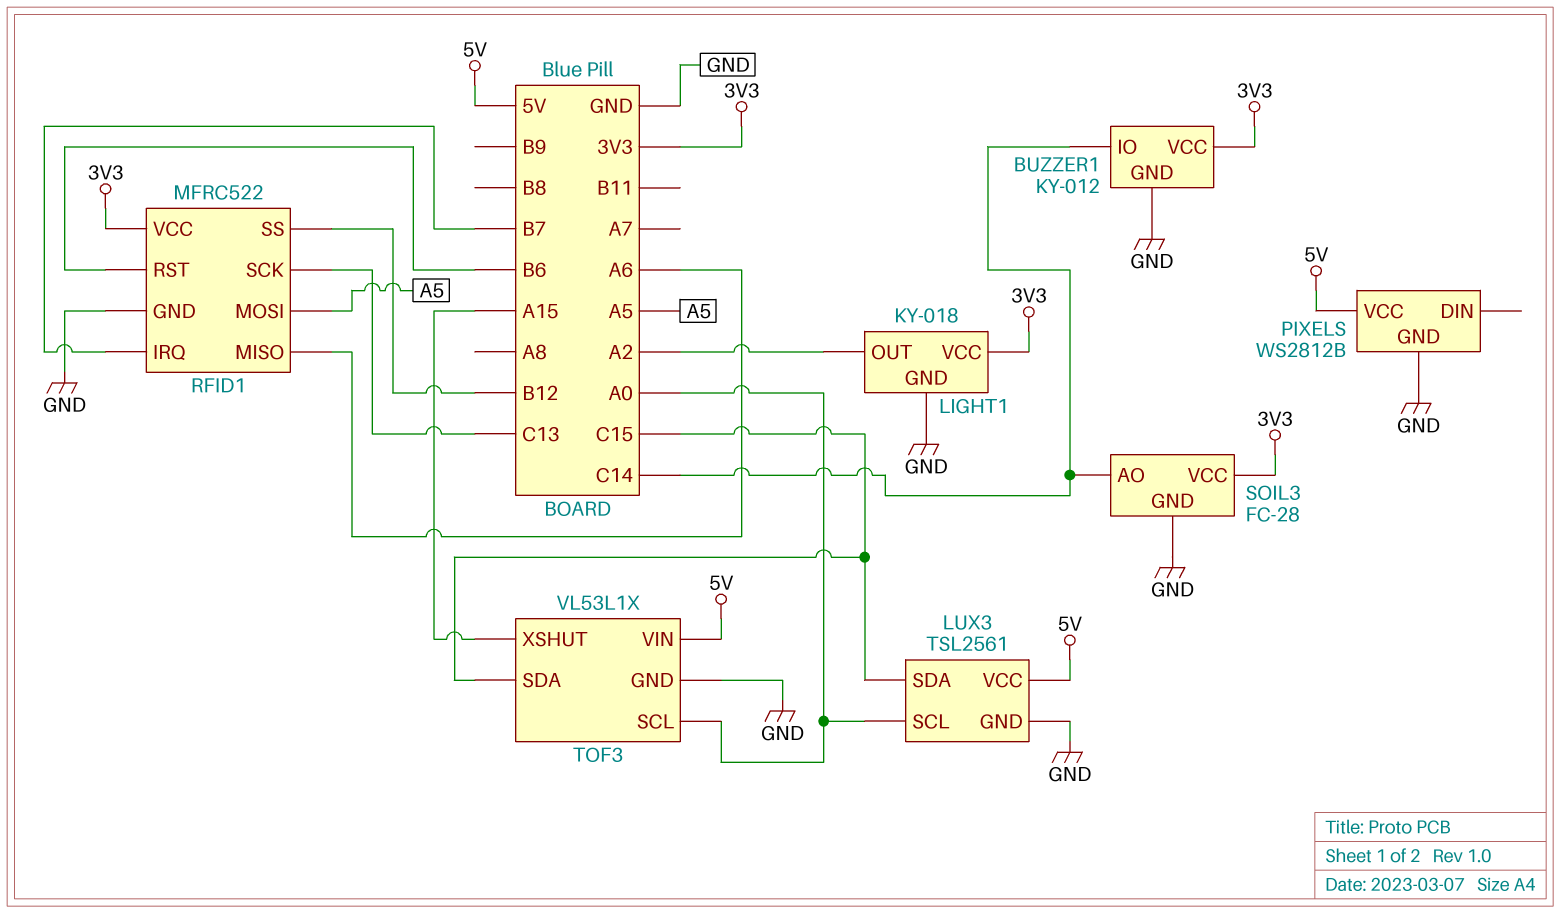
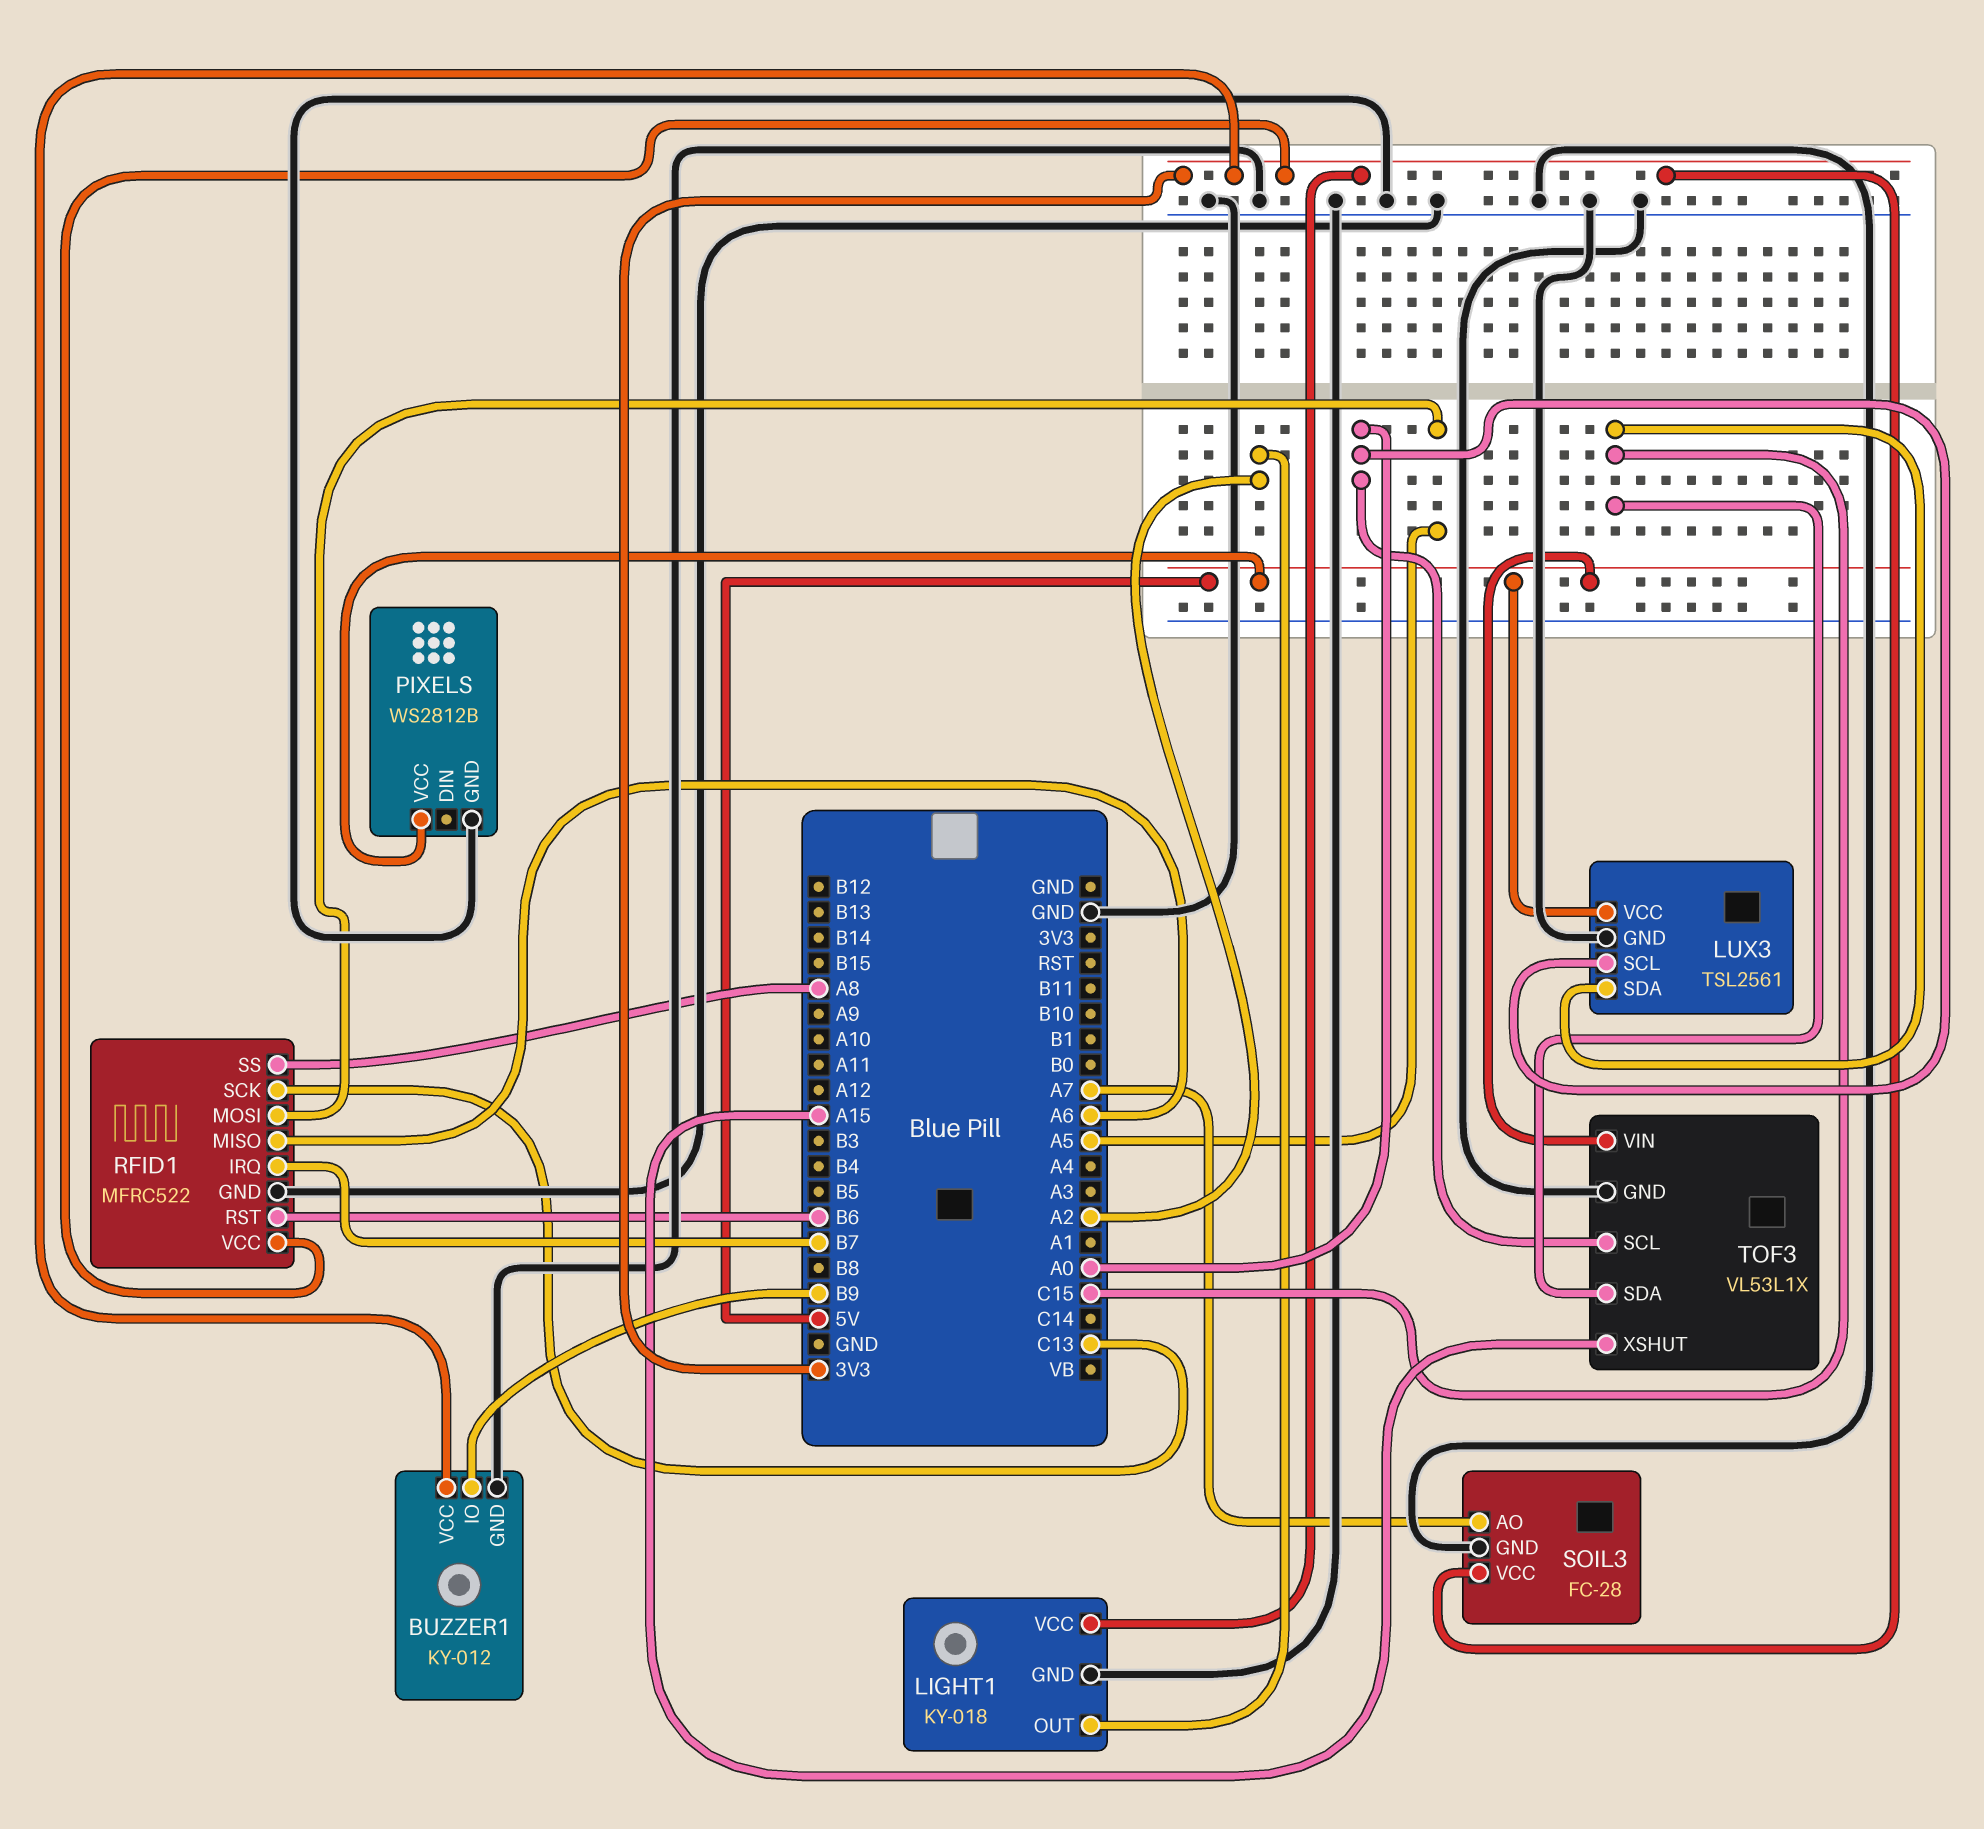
BUZZER1 pin IO: C14 -> B9
RFID1 pin SS: B12 -> A8
SOIL3 pin AO: C14 -> A7

